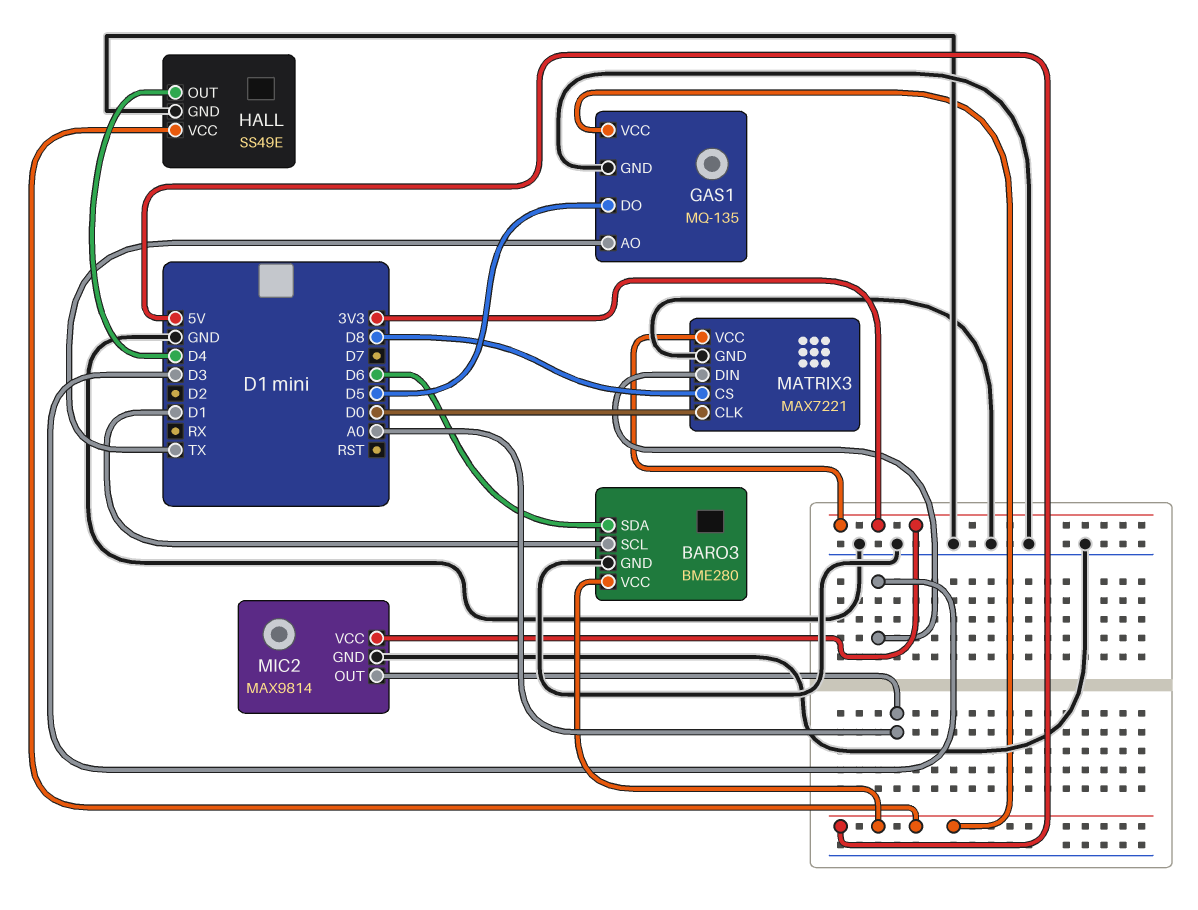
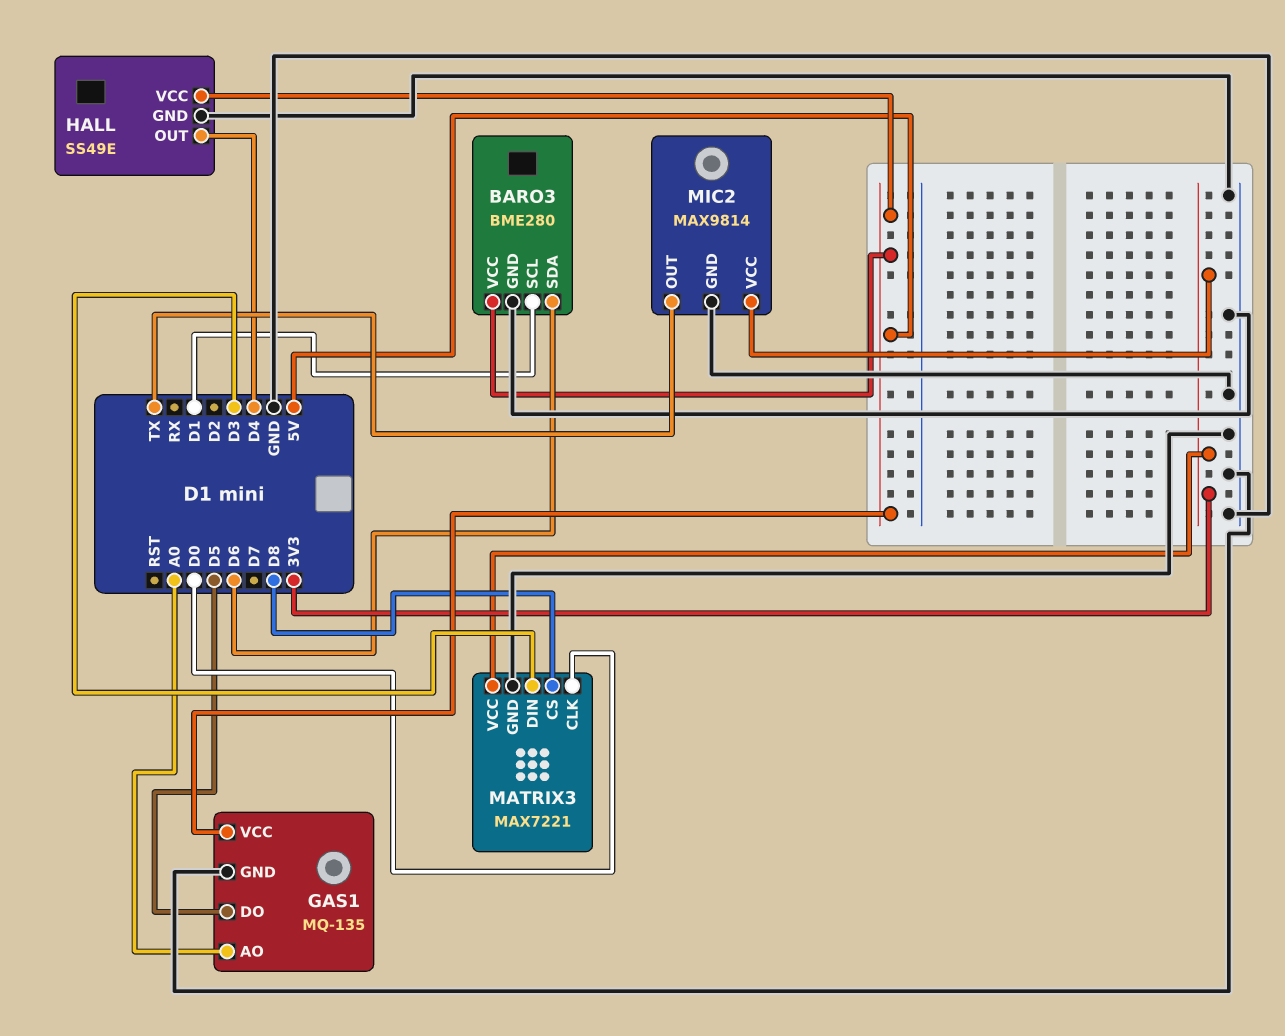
GAS1 pin AO: TX -> A0
MIC2 pin OUT: A0 -> TX

